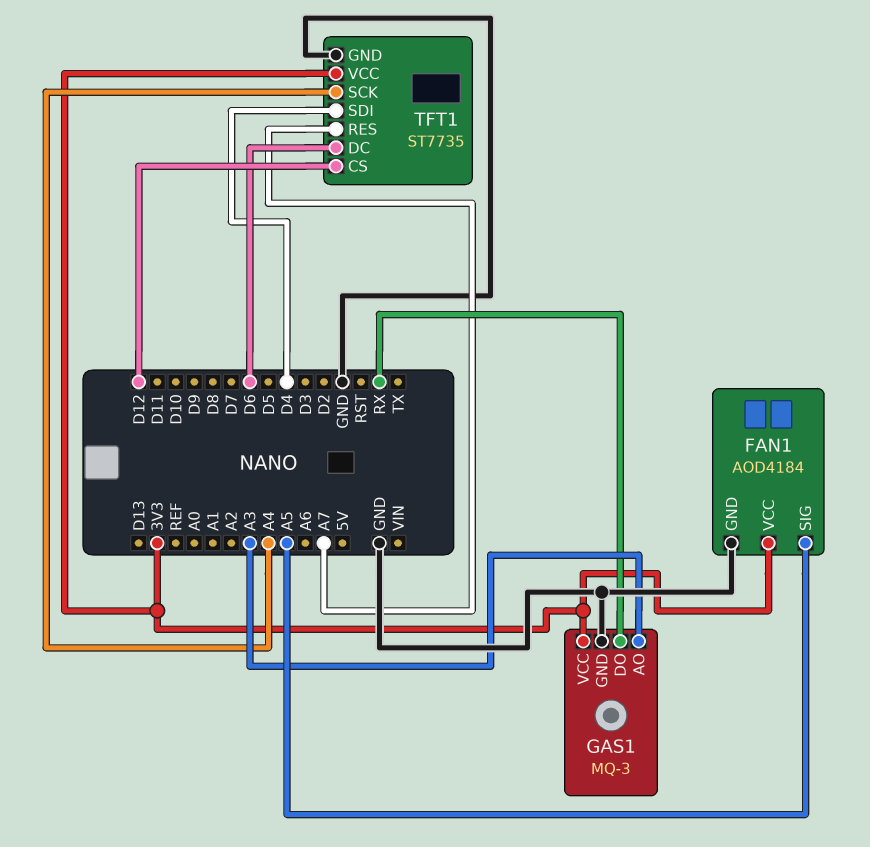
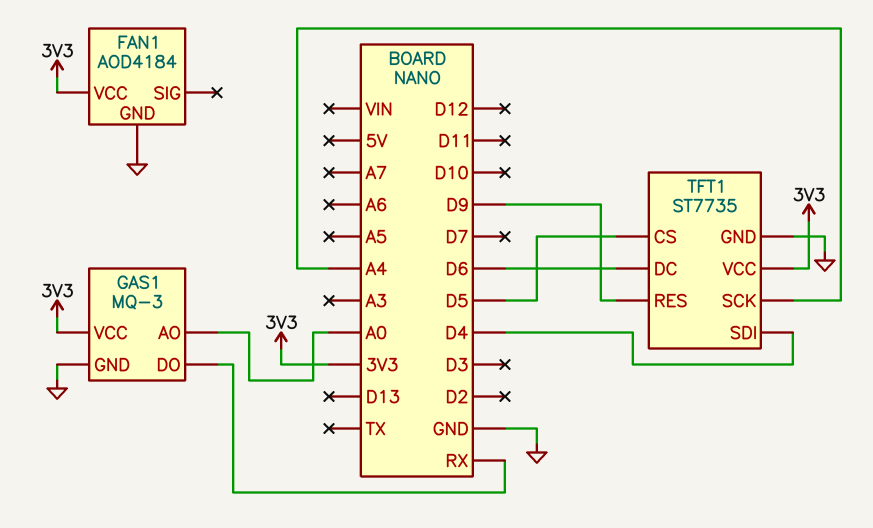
FAN1 pin SIG: A5 -> none
GAS1 pin AO: A3 -> A0
TFT1 pin CS: D12 -> D5
TFT1 pin RES: A7 -> D9

